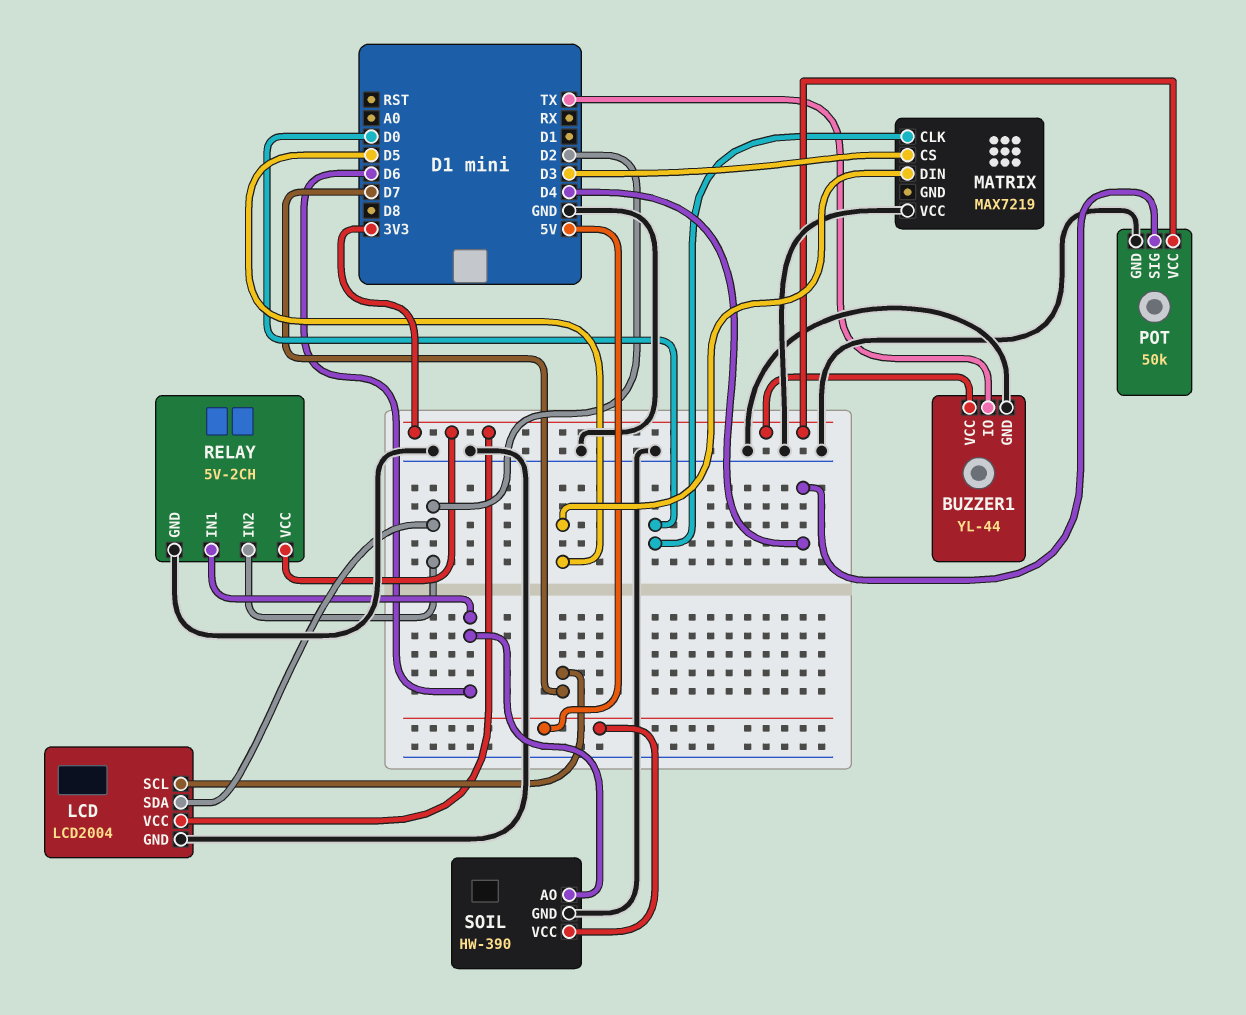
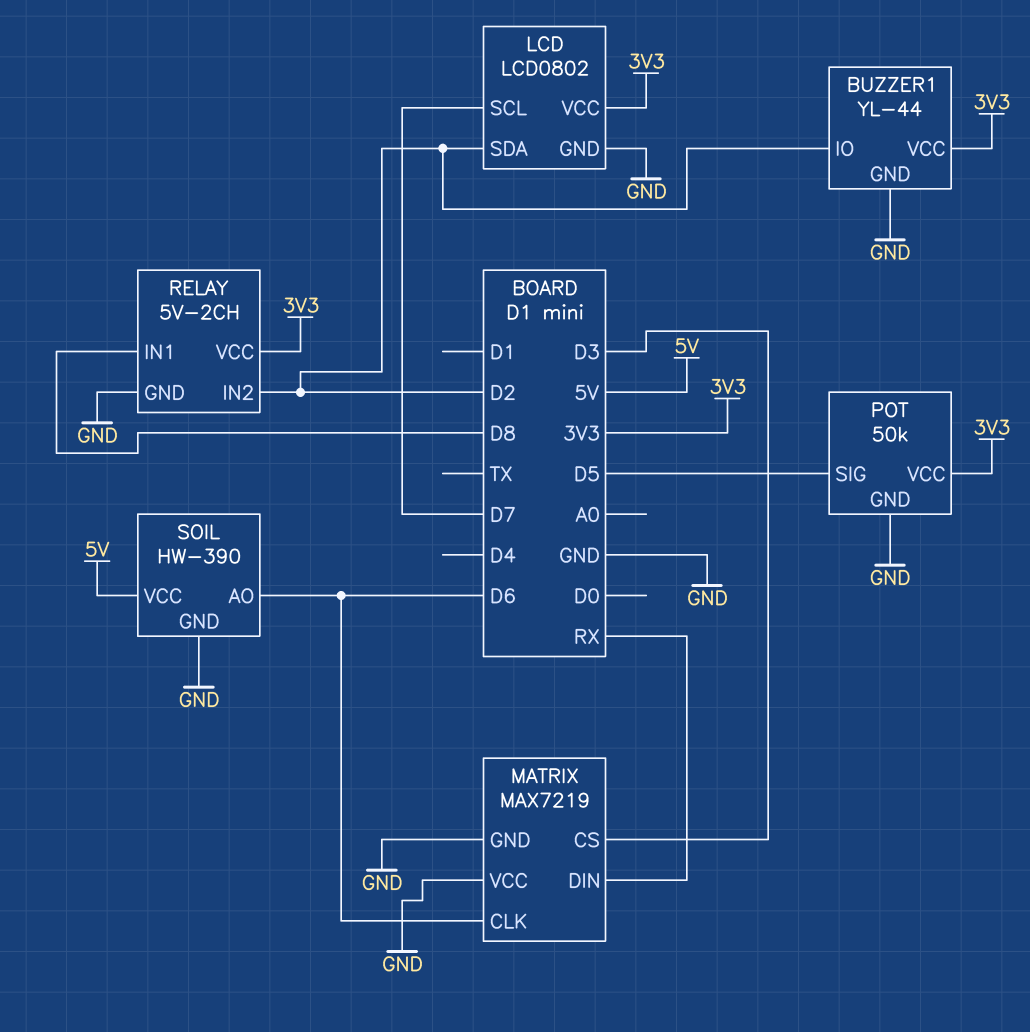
BUZZER1 pin IO: TX -> D2
LCD: LCD2004 -> LCD0802
MATRIX pin CLK: D0 -> D6
MATRIX pin DIN: D5 -> RX
MATRIX pin GND: none -> GND
POT pin SIG: D4 -> D5
RELAY pin IN1: D6 -> D8

